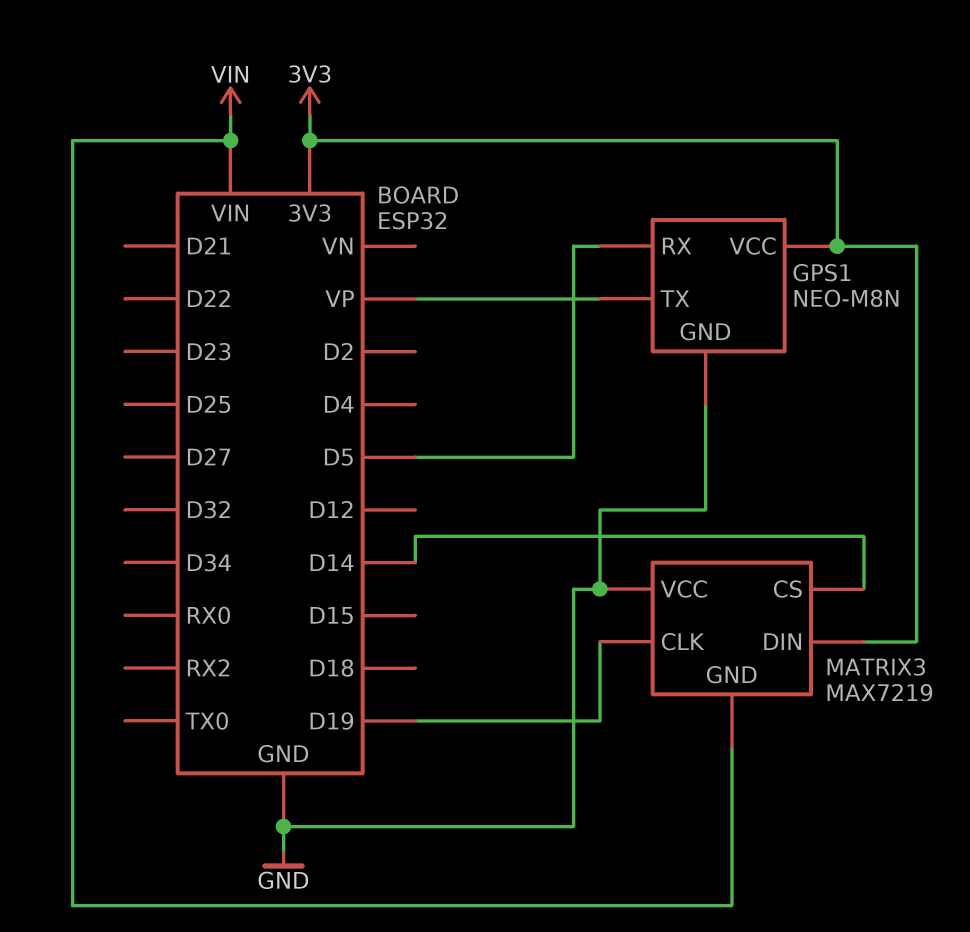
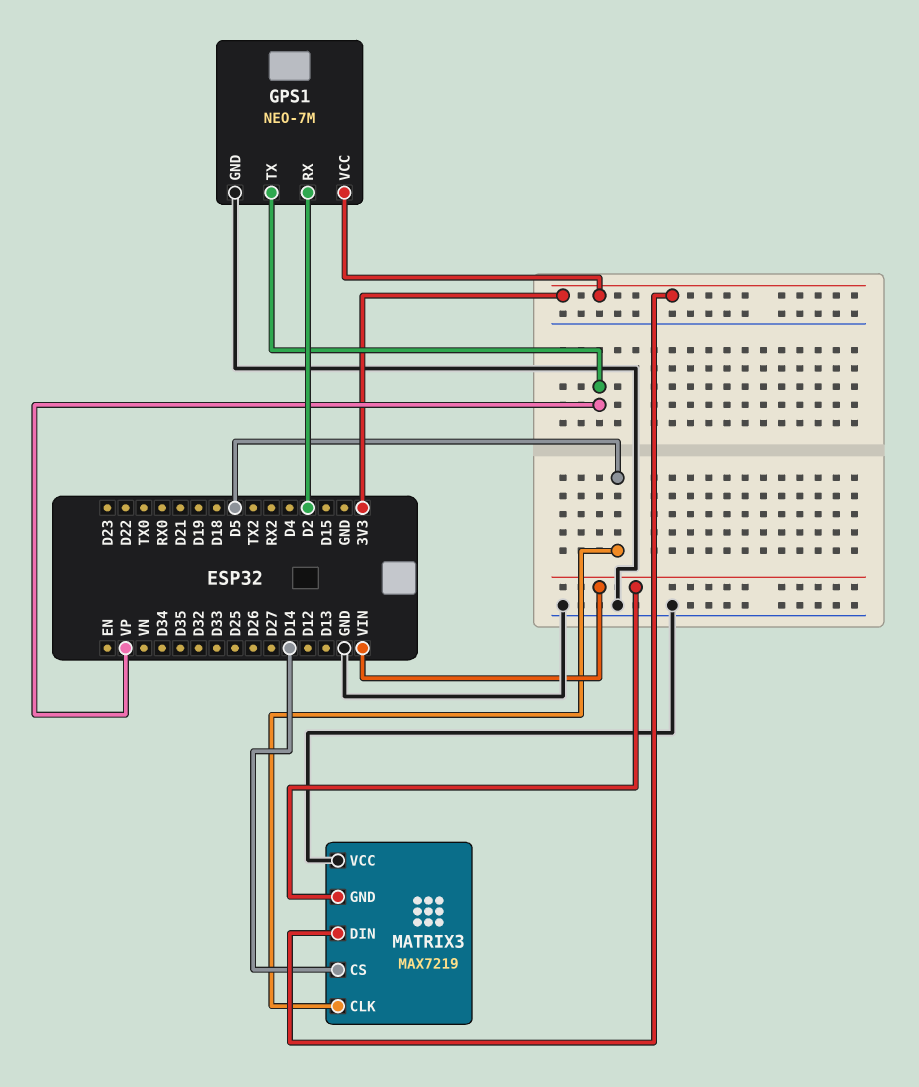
GPS1: NEO-M8N -> NEO-7M
GPS1 pin RX: D5 -> D2
MATRIX3 pin CLK: D19 -> D5

